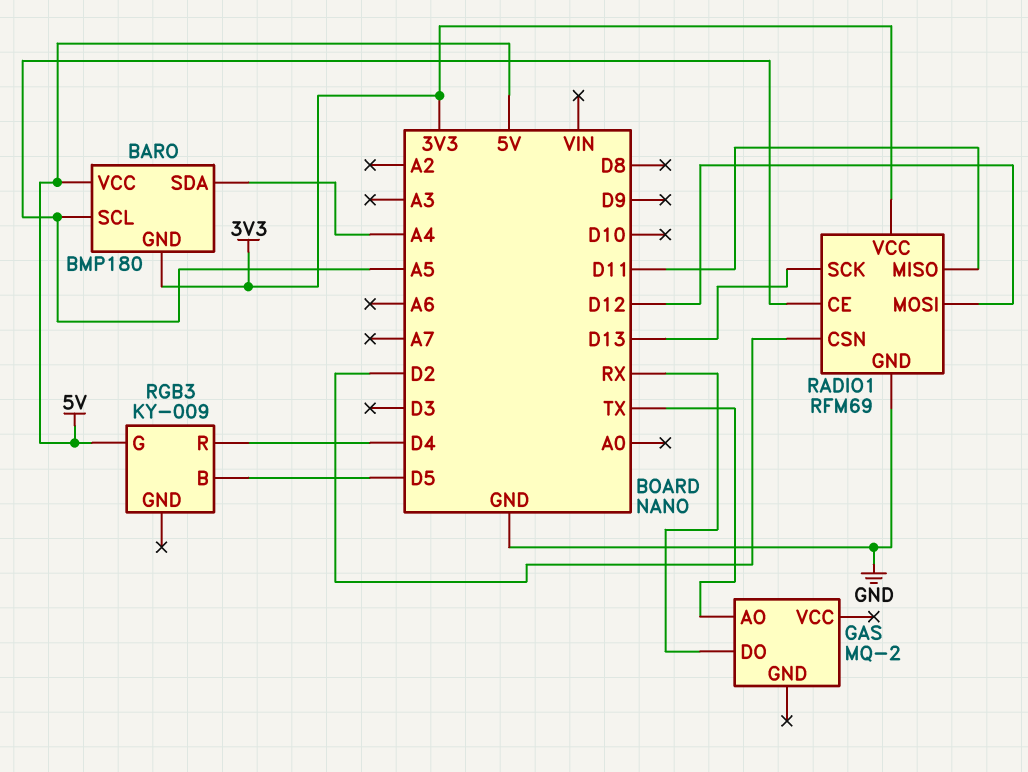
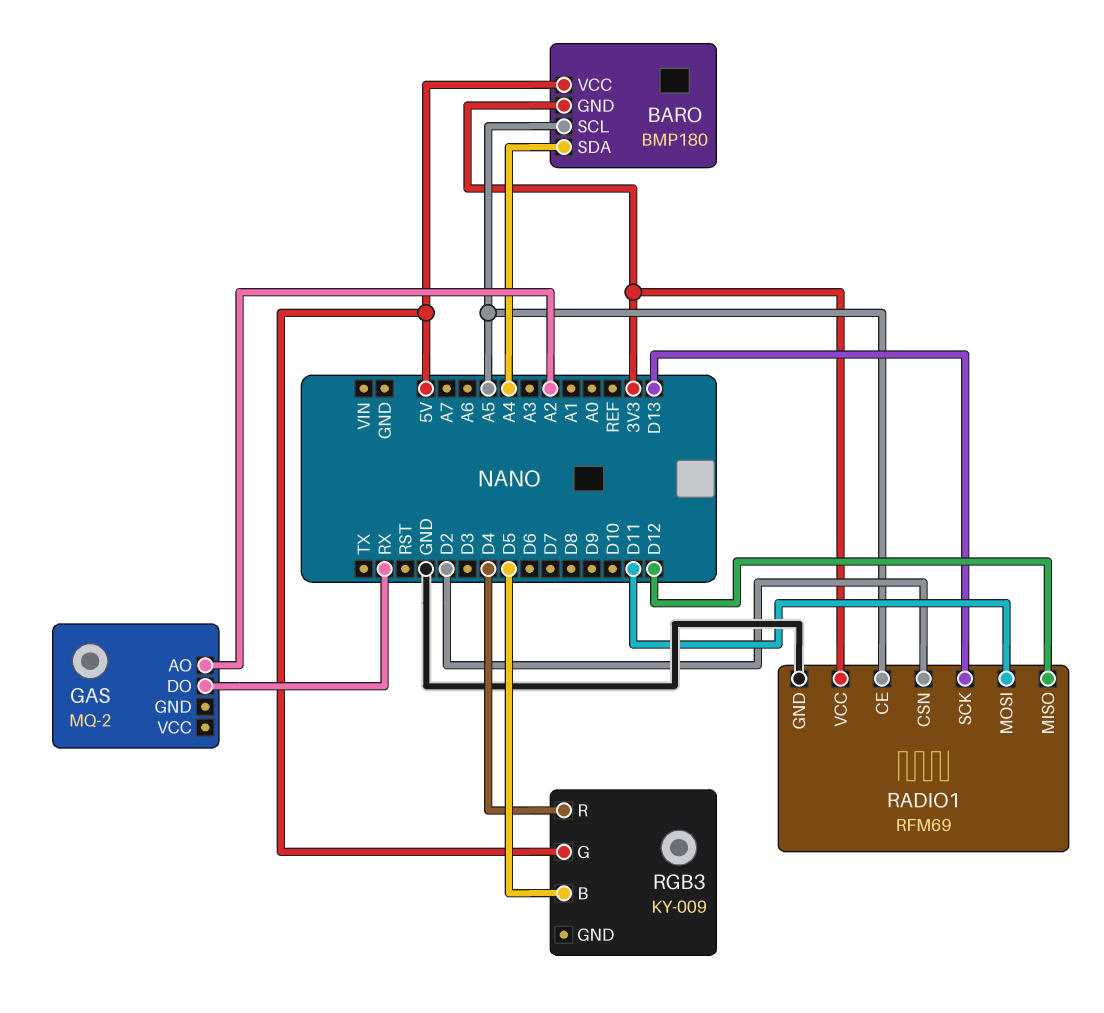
GAS pin AO: TX -> A2
RADIO1 pin MISO: D11 -> D12
RADIO1 pin MOSI: D12 -> D11

